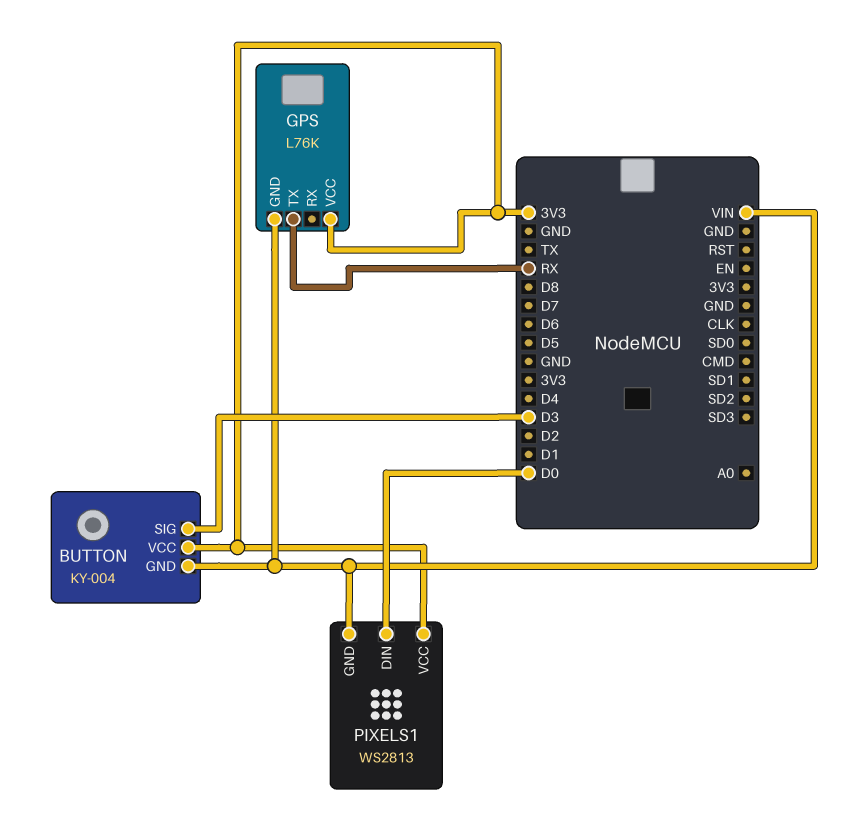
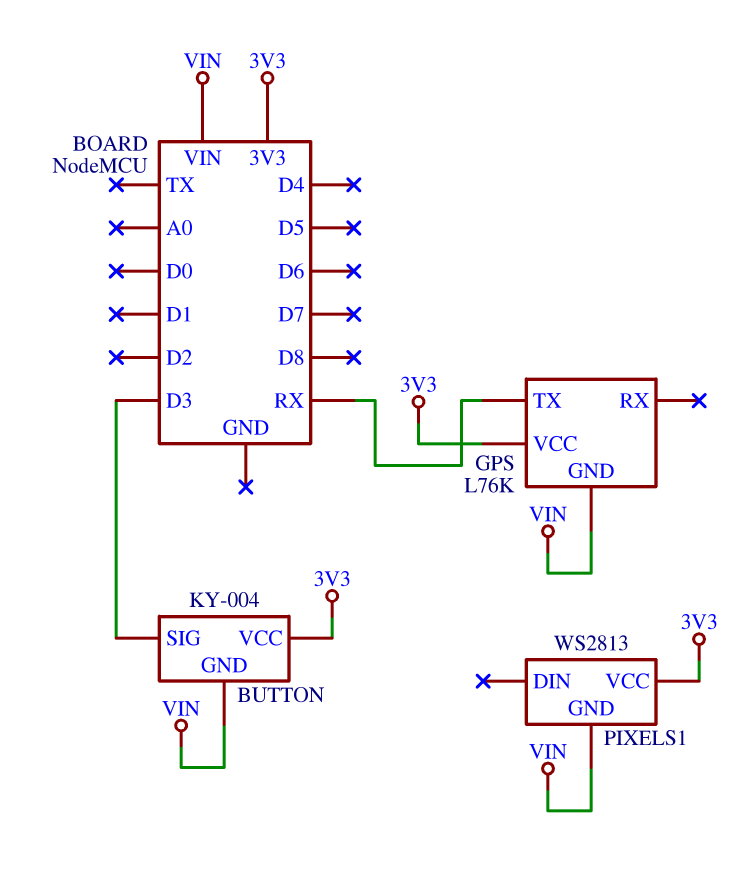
PIXELS1 pin DIN: D0 -> none

